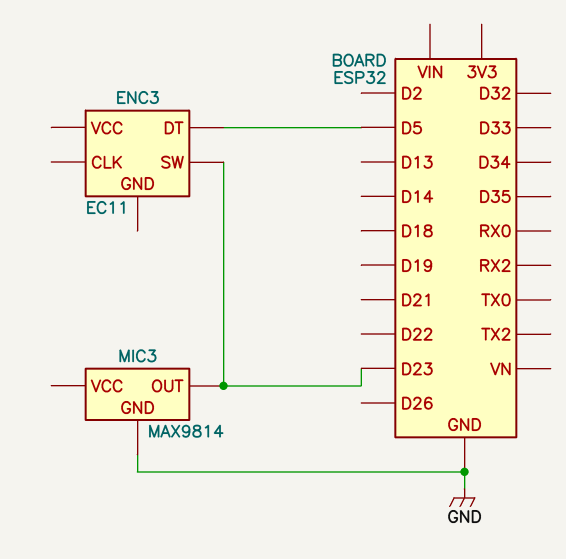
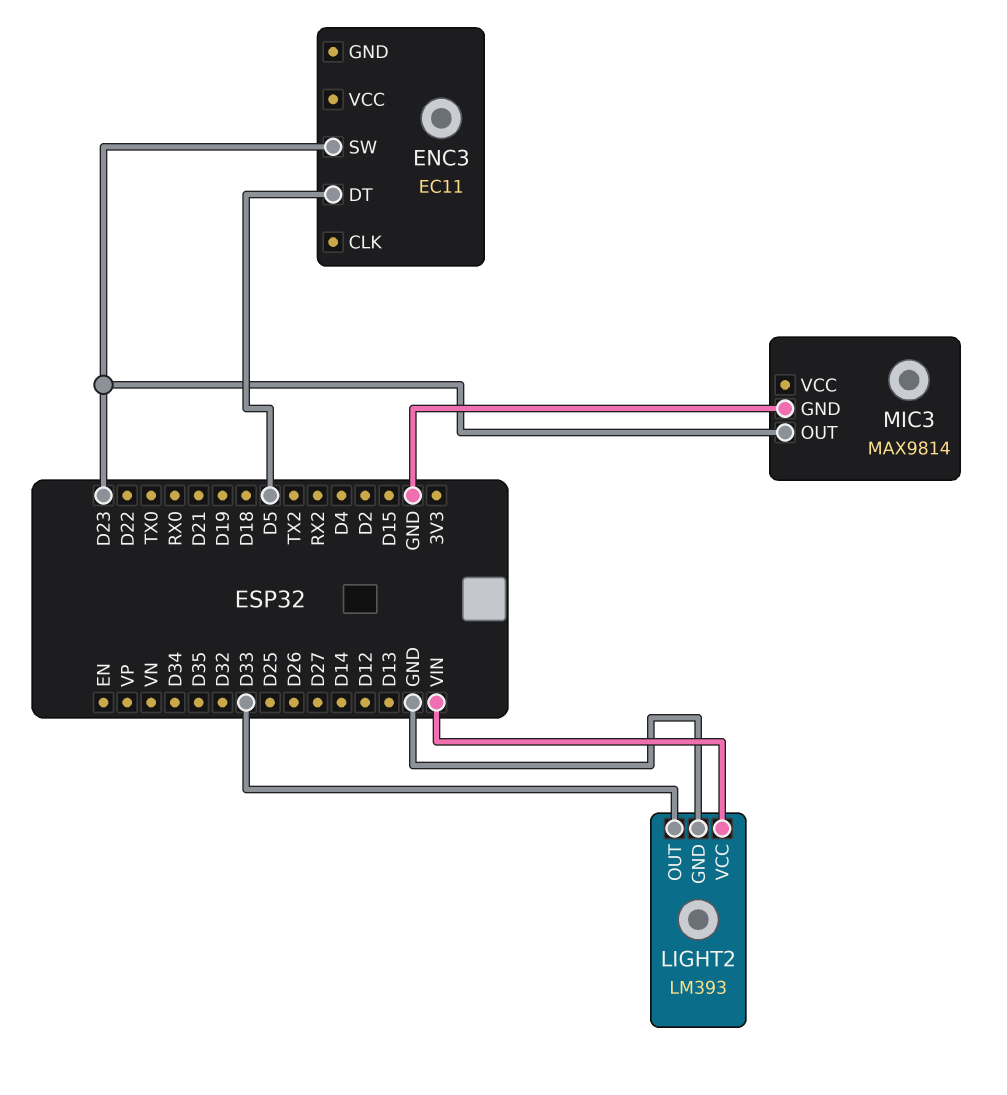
LIGHT2: none -> LM393
LIGHT2 pin GND: none -> GND
LIGHT2 pin OUT: none -> D33
LIGHT2 pin VCC: none -> VIN

